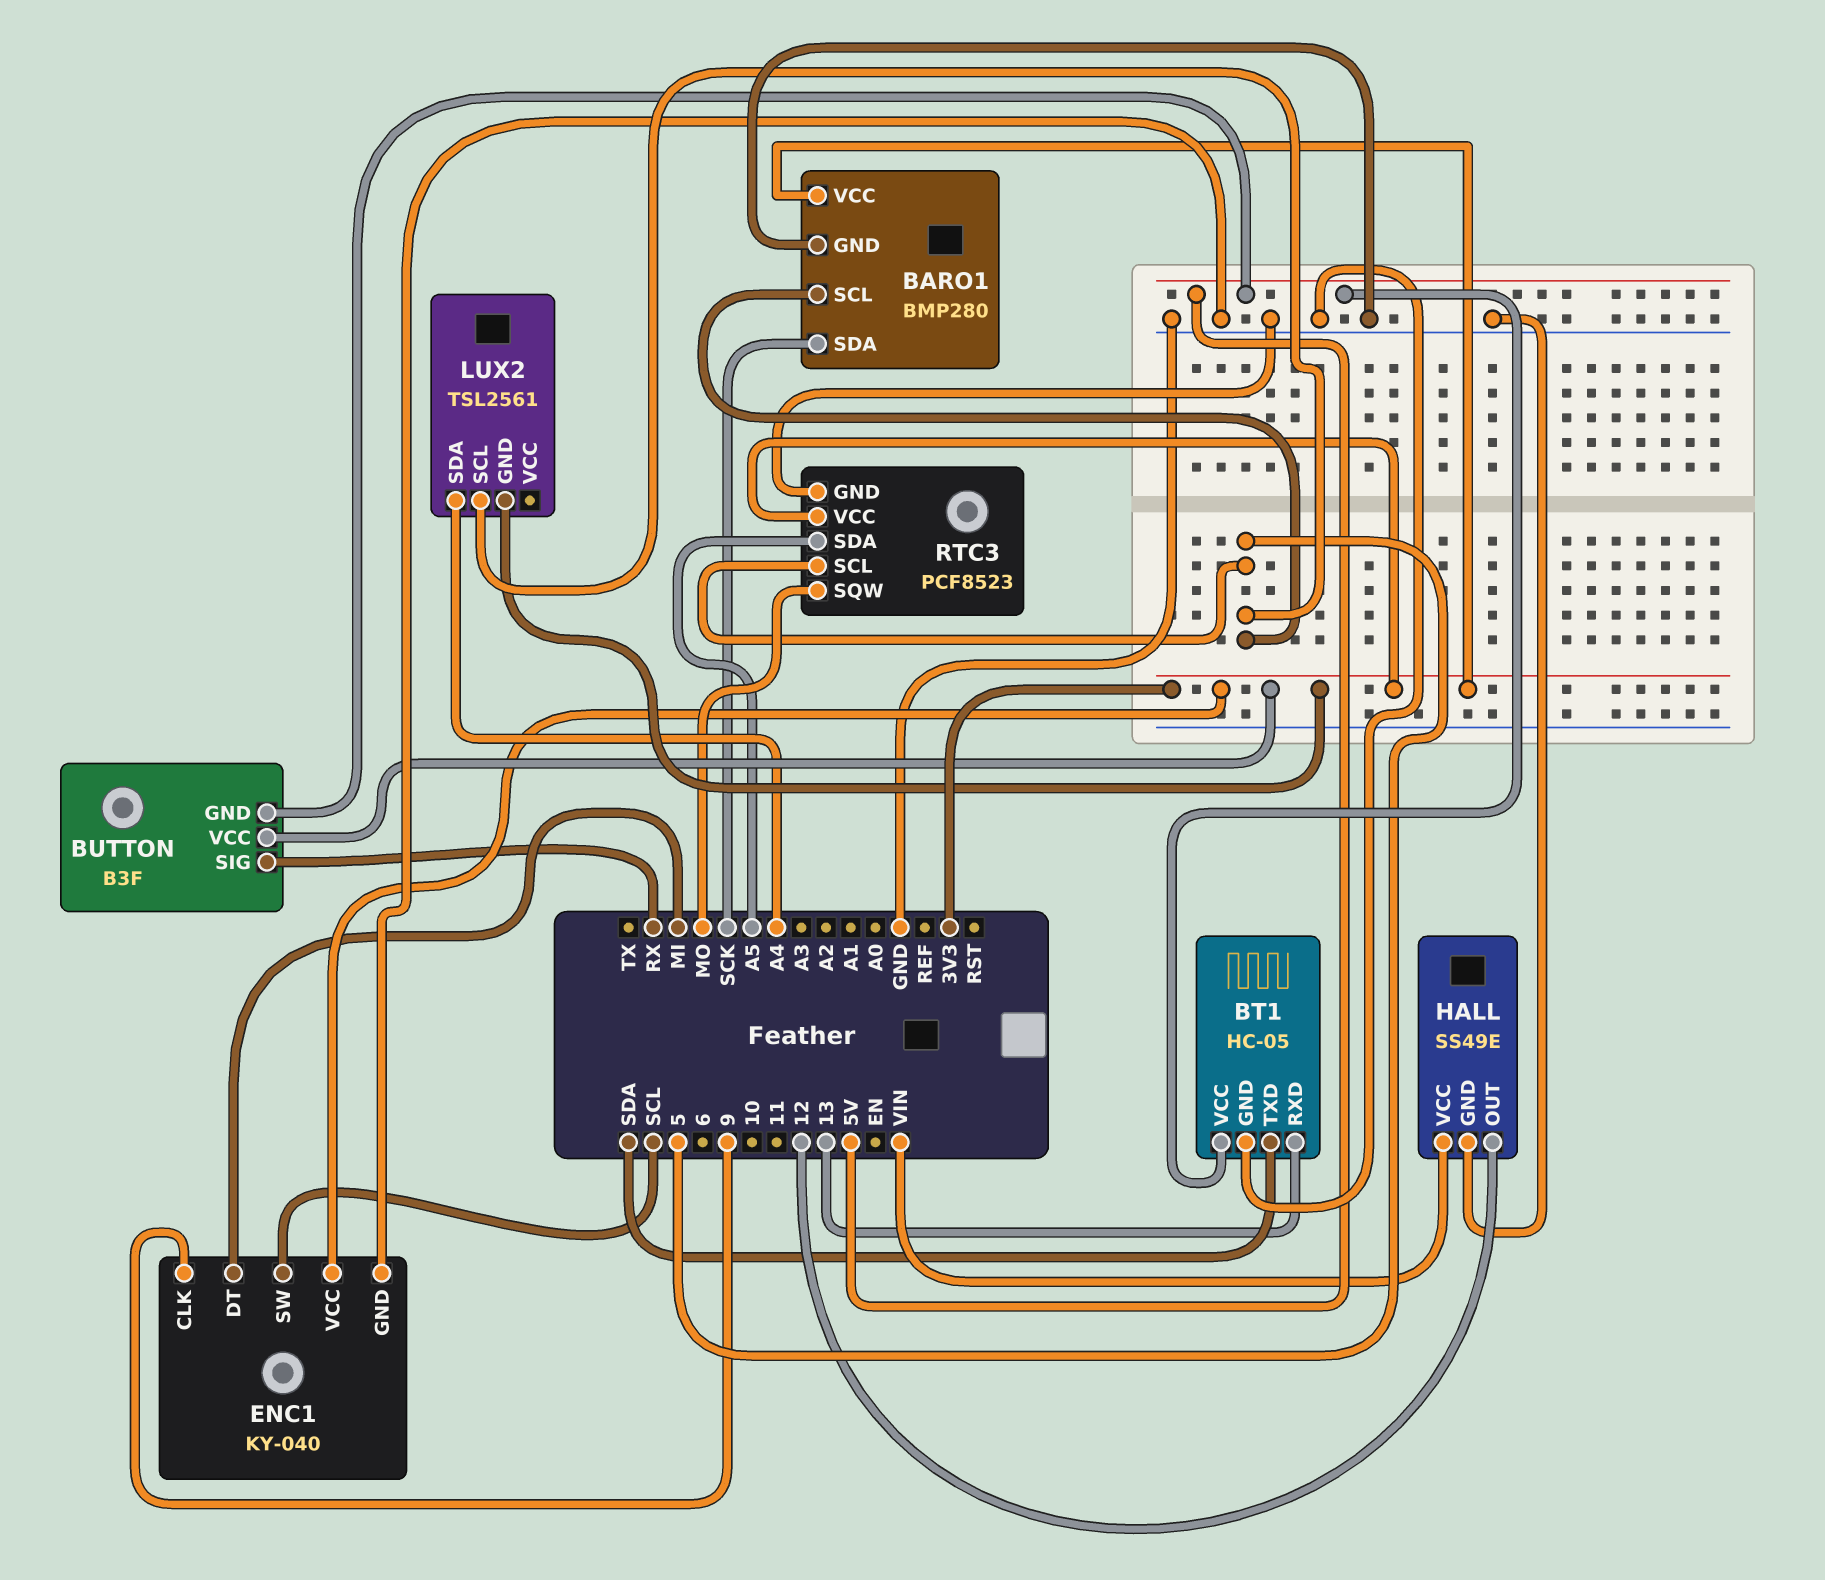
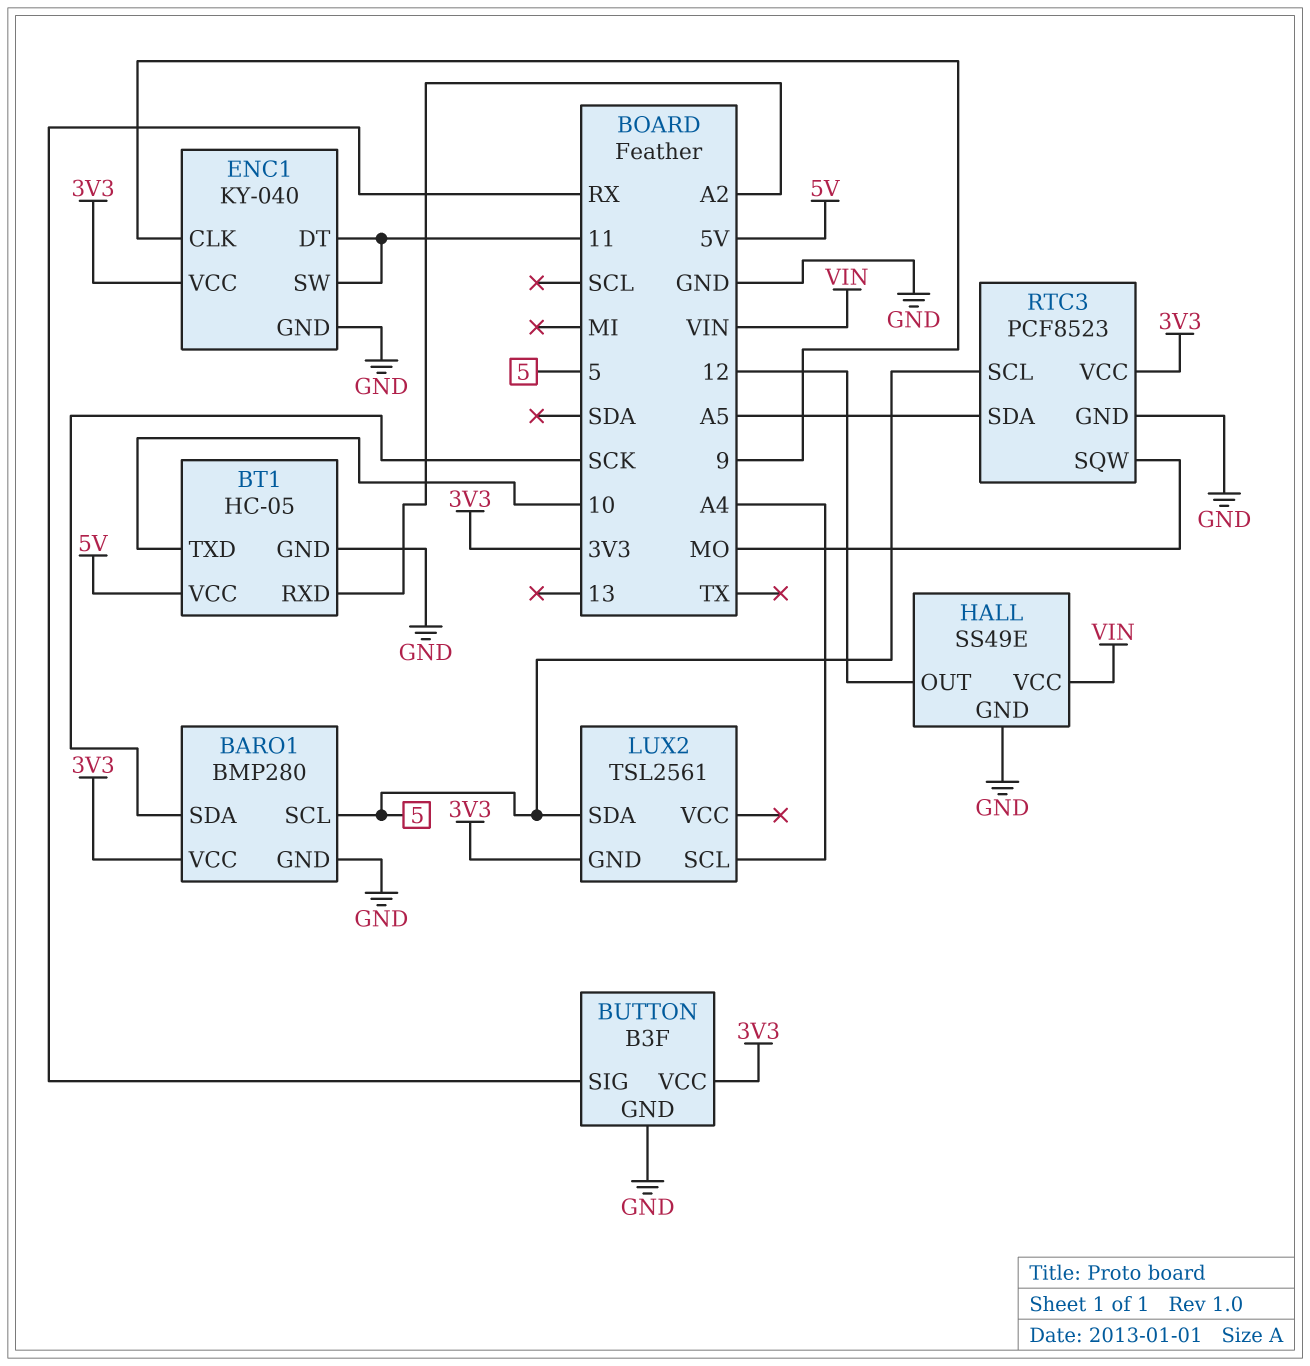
BT1 pin RXD: 13 -> A2
BT1 pin TXD: SDA -> 10
BUTTON pin GND: 5V -> GND
ENC1 pin DT: MI -> 11
ENC1 pin SW: SCL -> 11
LUX2 pin SCL: 5 -> A4
LUX2 pin SDA: A4 -> 5

